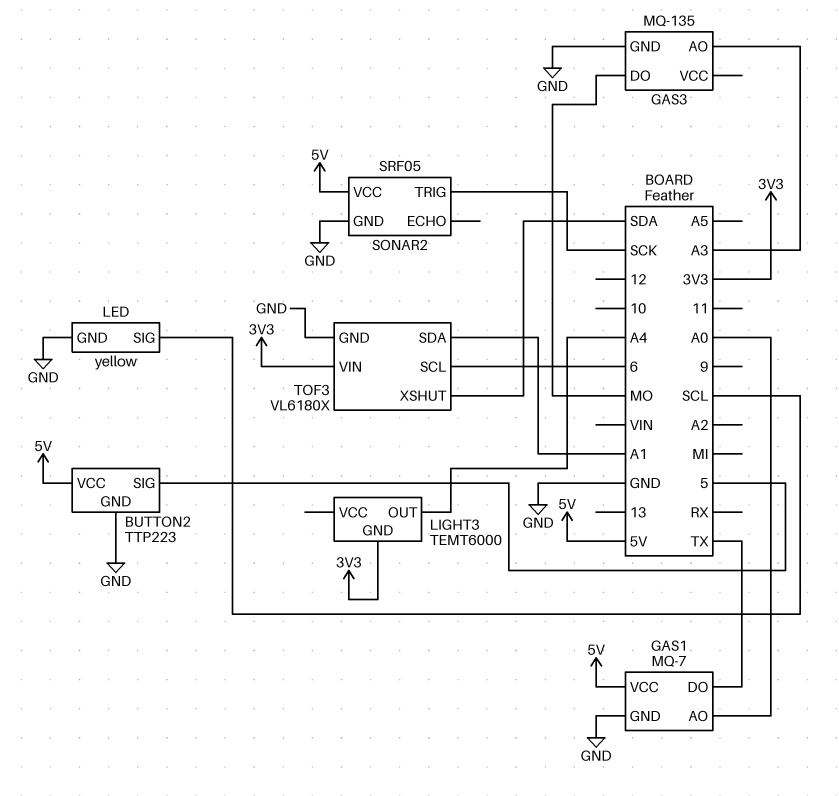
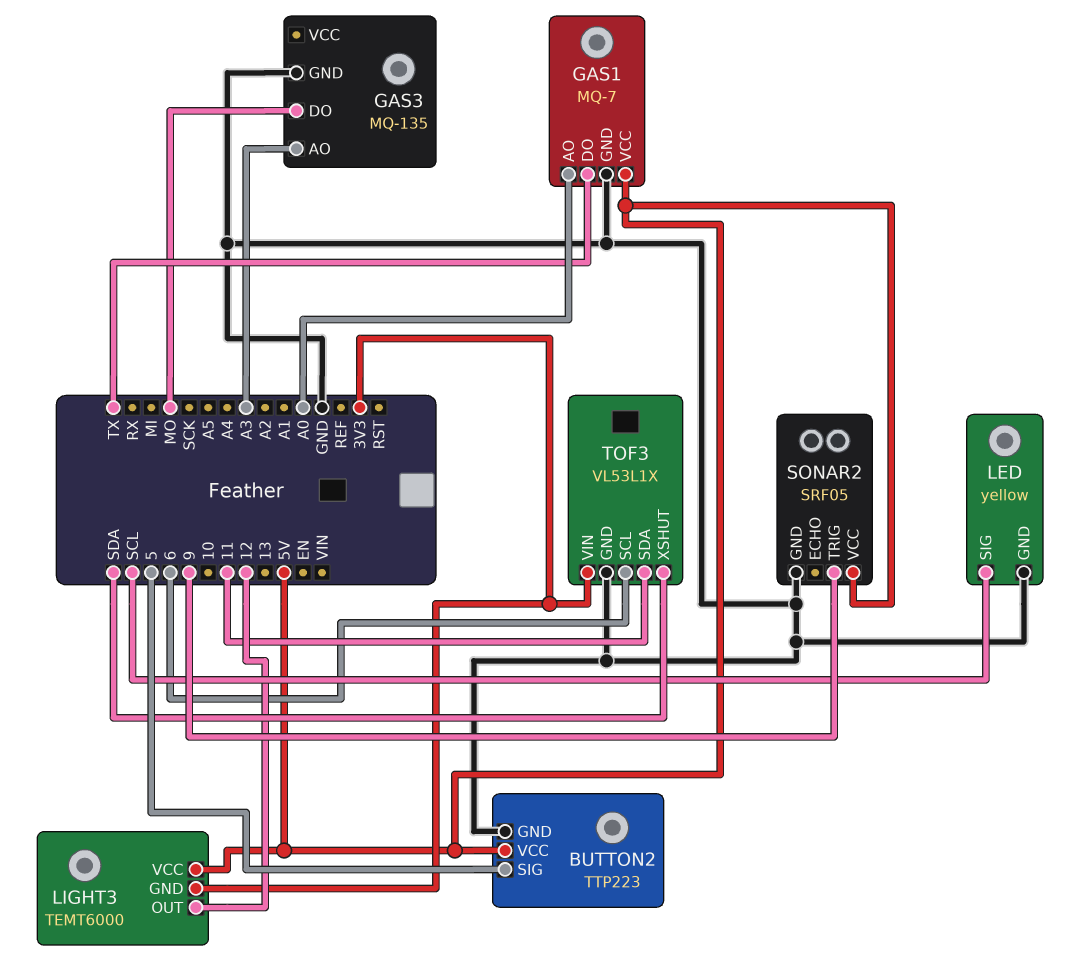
LIGHT3 pin OUT: A4 -> 12
LIGHT3 pin VCC: none -> 5V
SONAR2 pin TRIG: SCK -> 9
TOF3: VL6180X -> VL53L1X
TOF3 pin SDA: A1 -> 11

